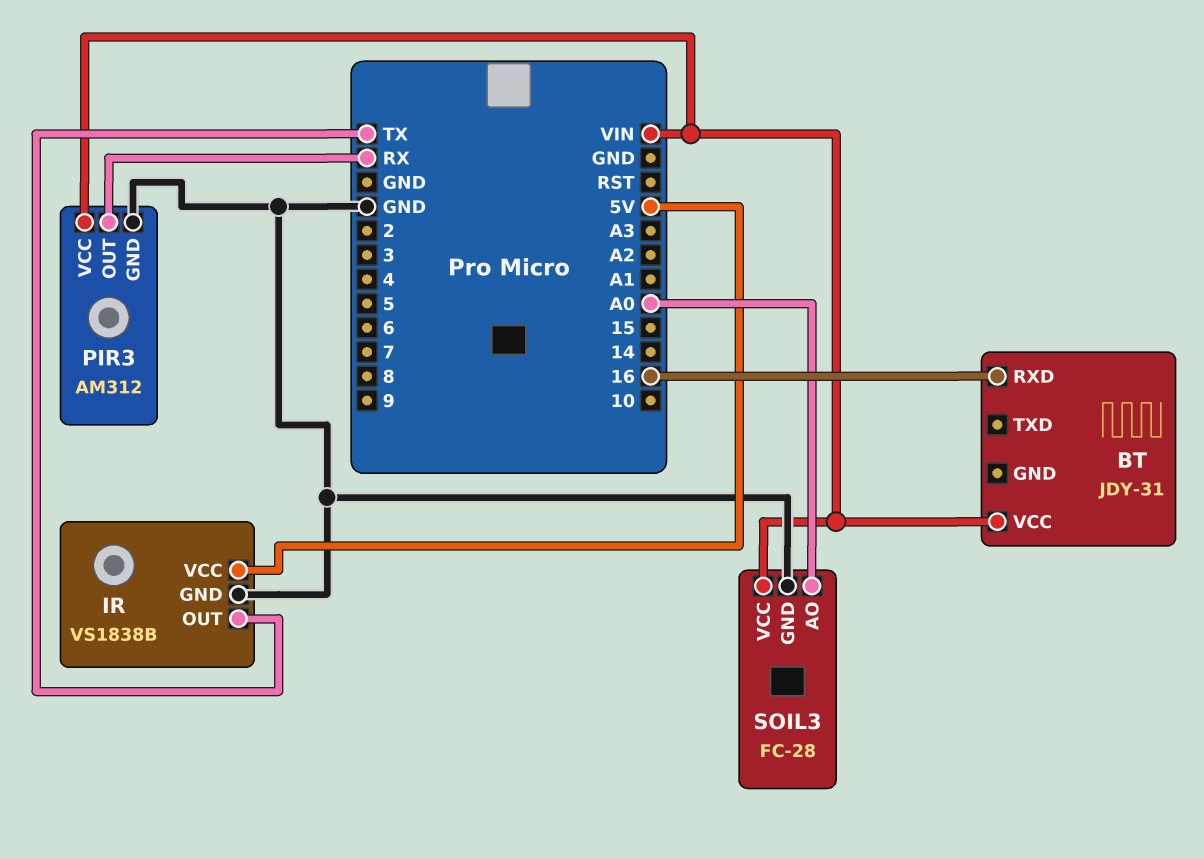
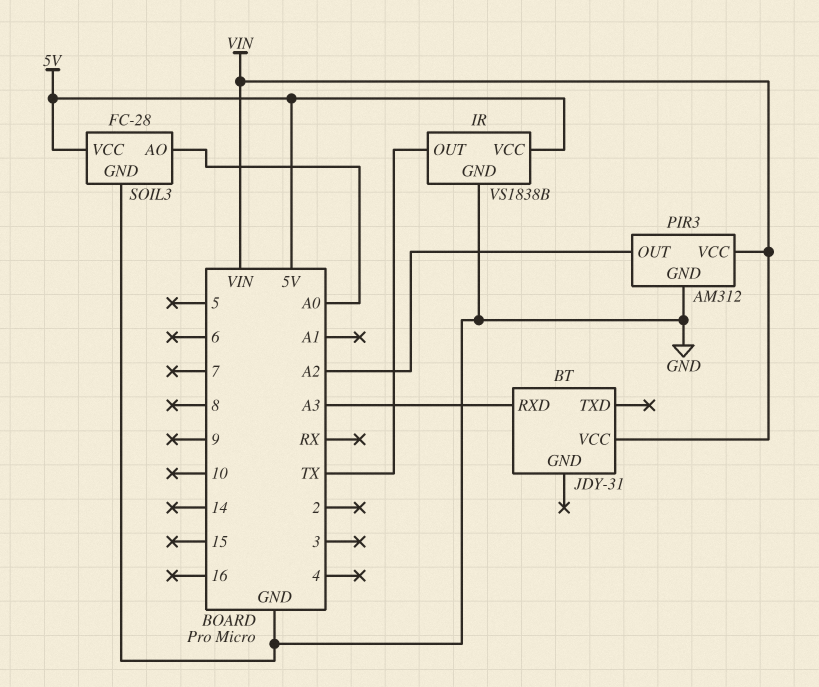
BT pin RXD: 16 -> A3
PIR3 pin OUT: RX -> A2
SOIL3 pin VCC: VIN -> 5V

